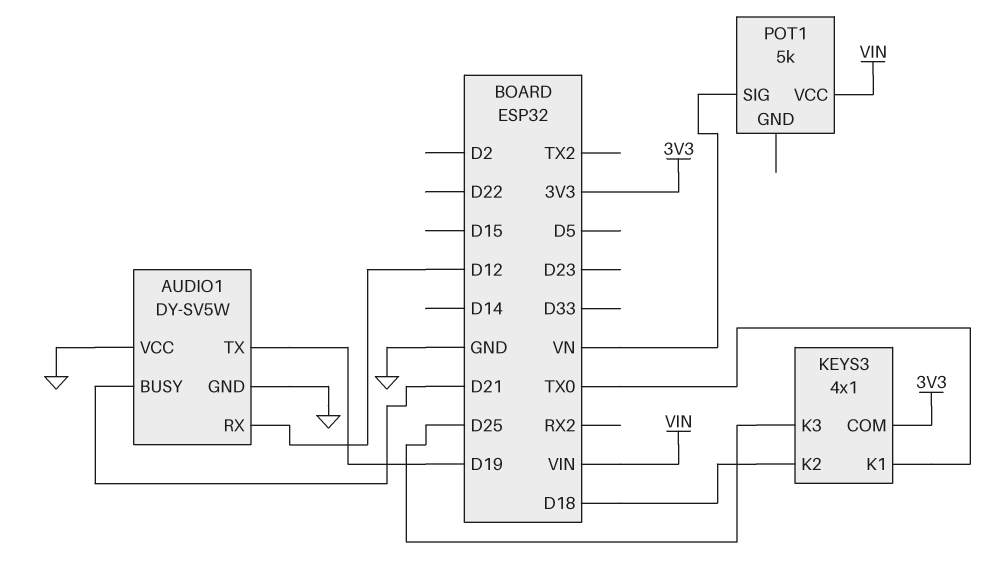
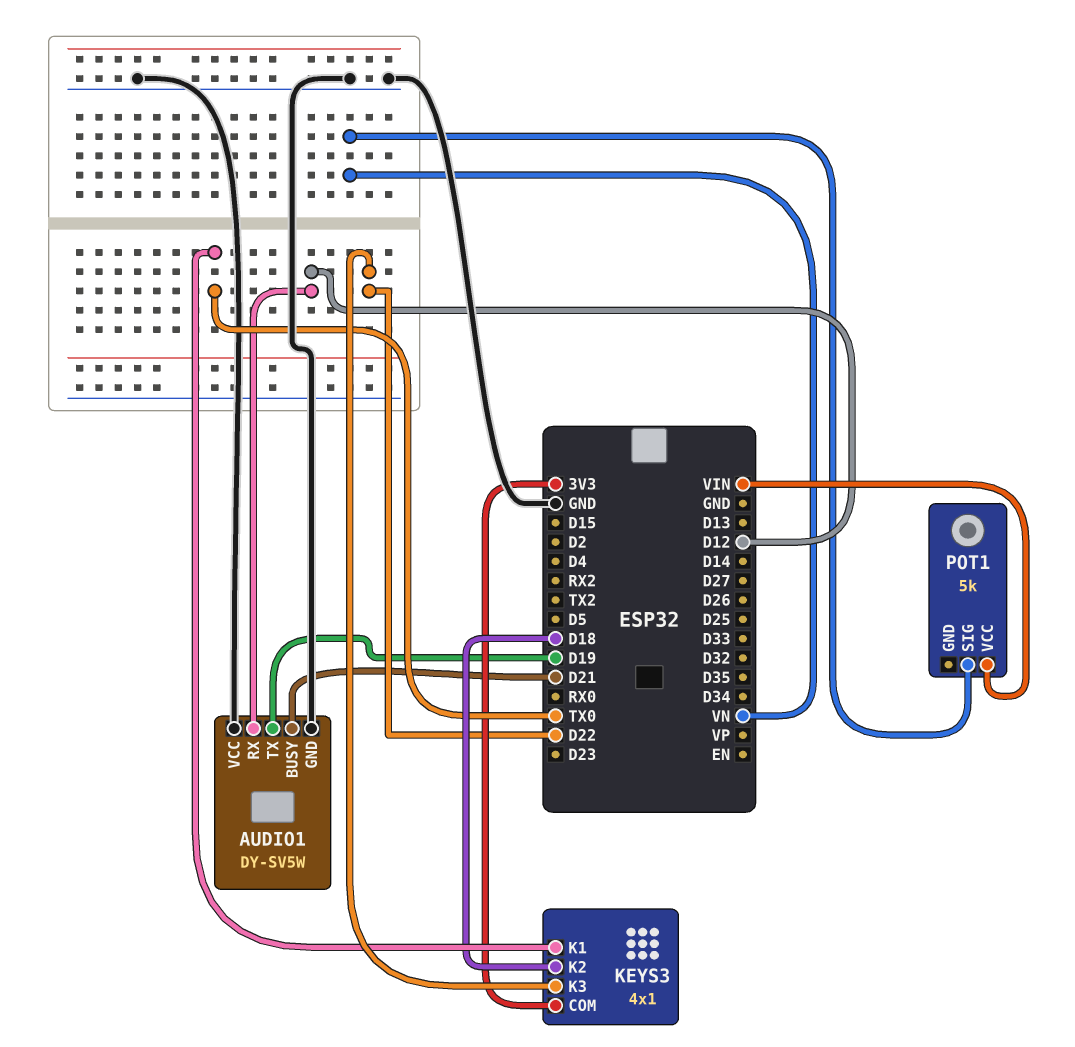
KEYS3 pin K3: D25 -> D22

